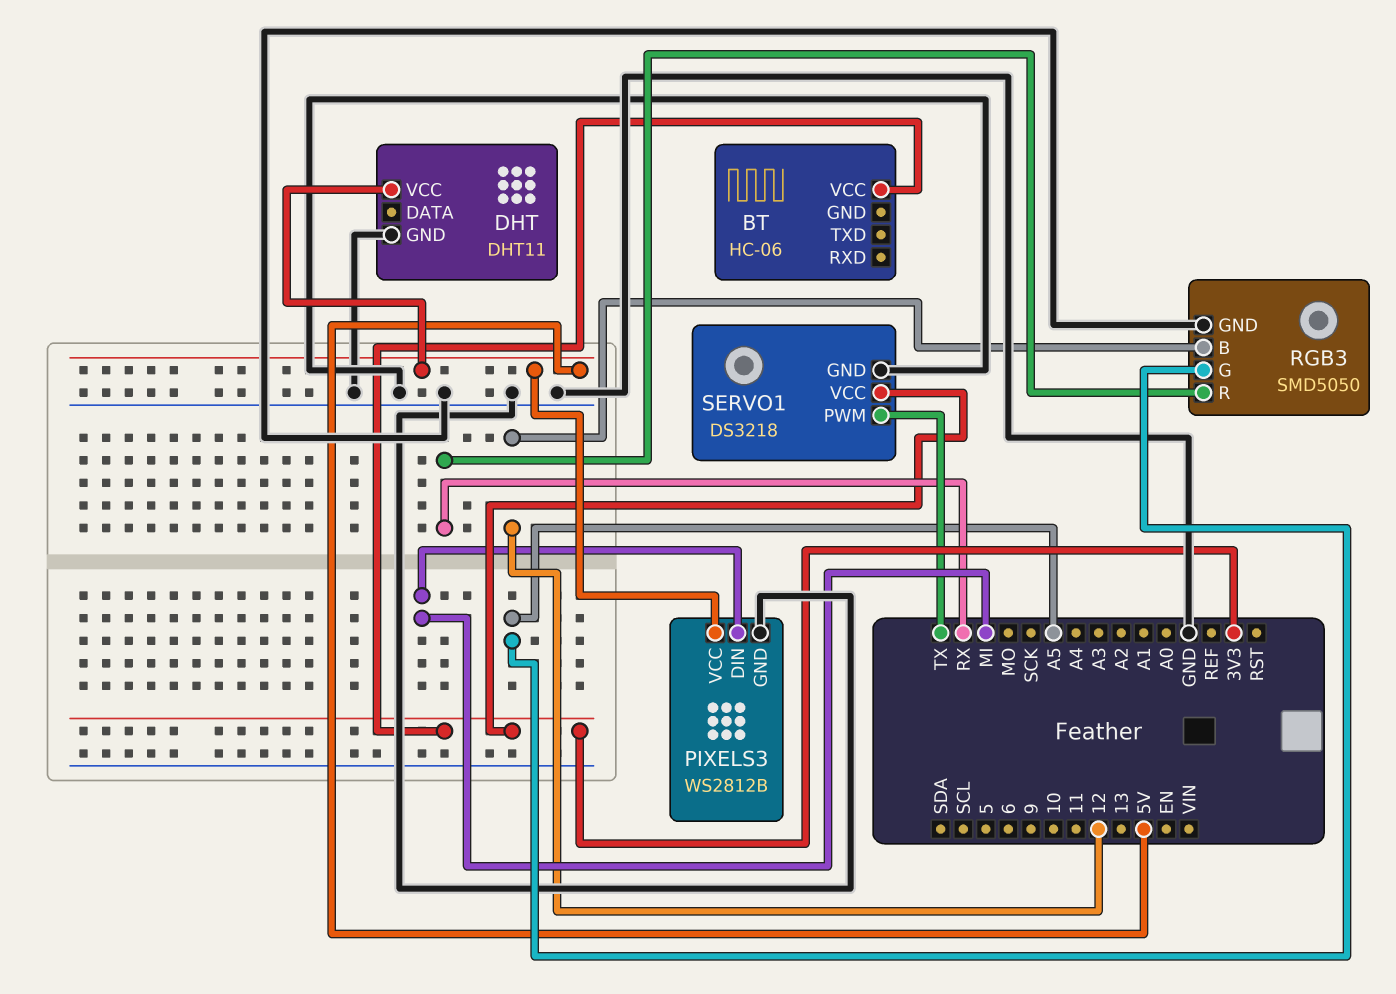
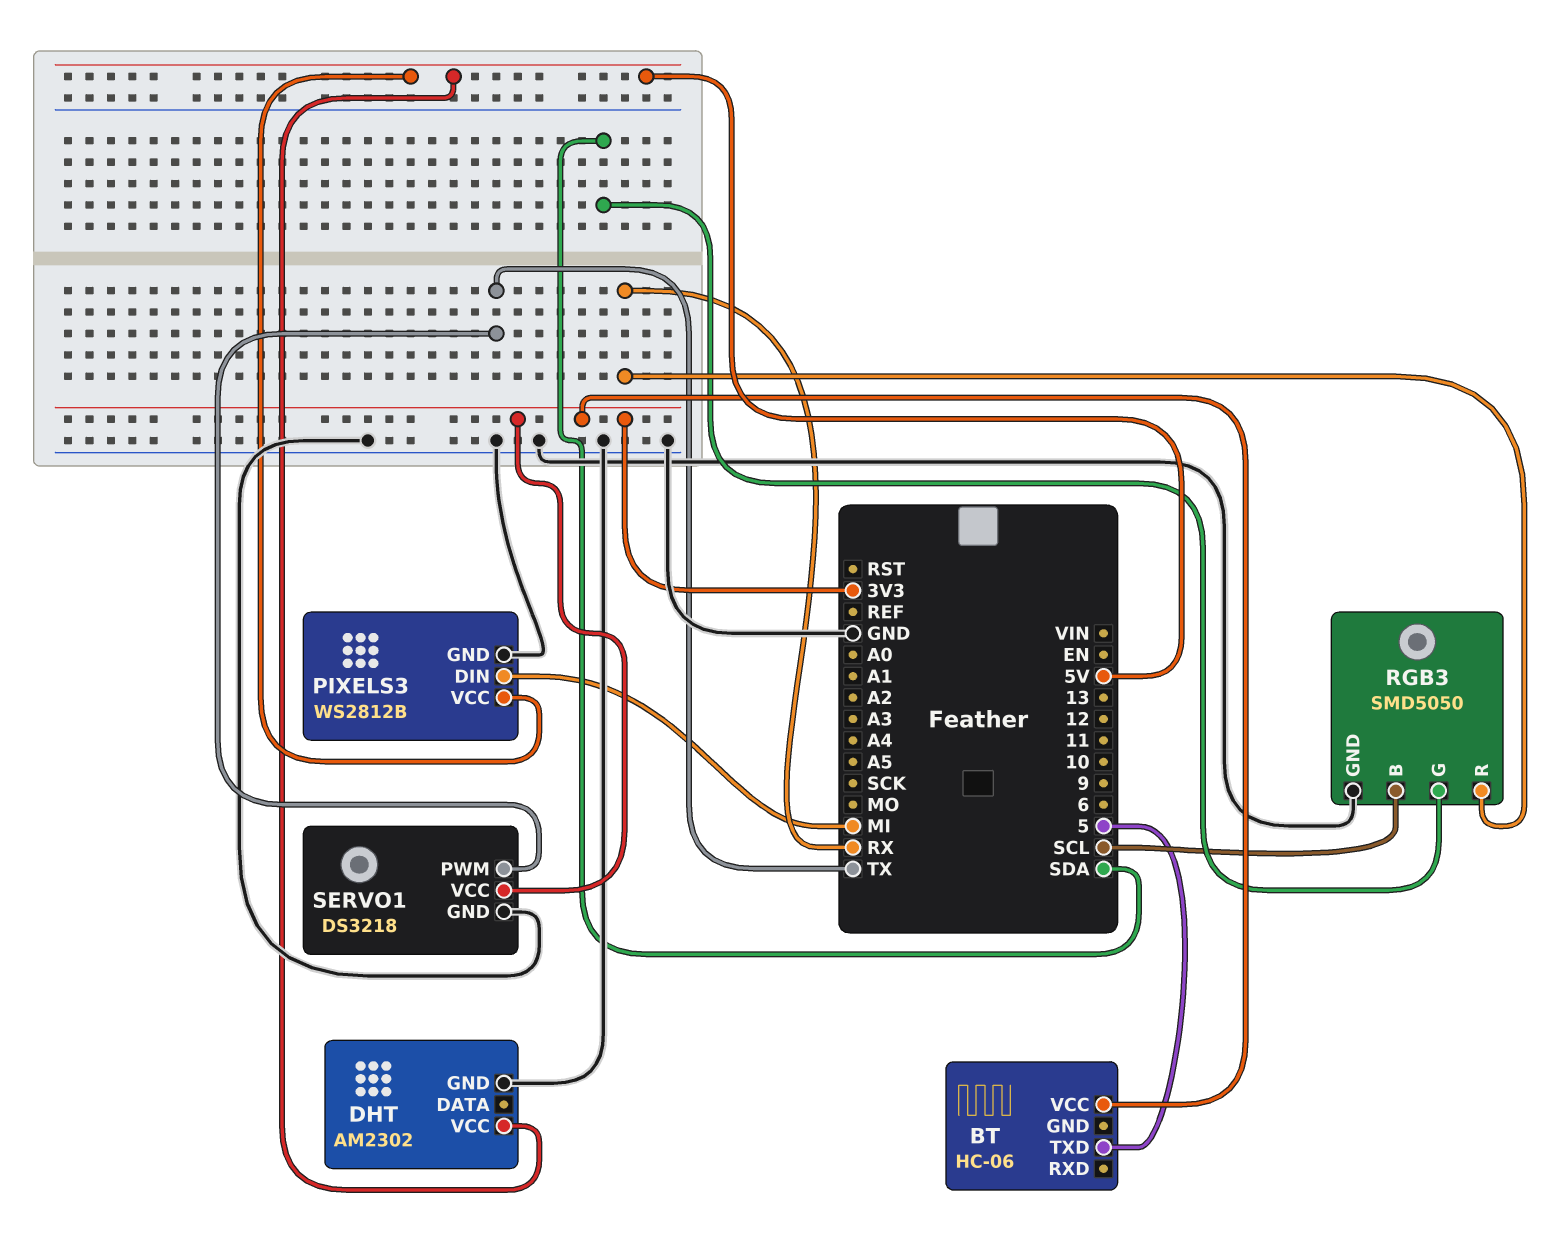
BT pin TXD: none -> 5
DHT: DHT11 -> AM2302
RGB3 pin B: 12 -> SCL
RGB3 pin G: A5 -> SDA

